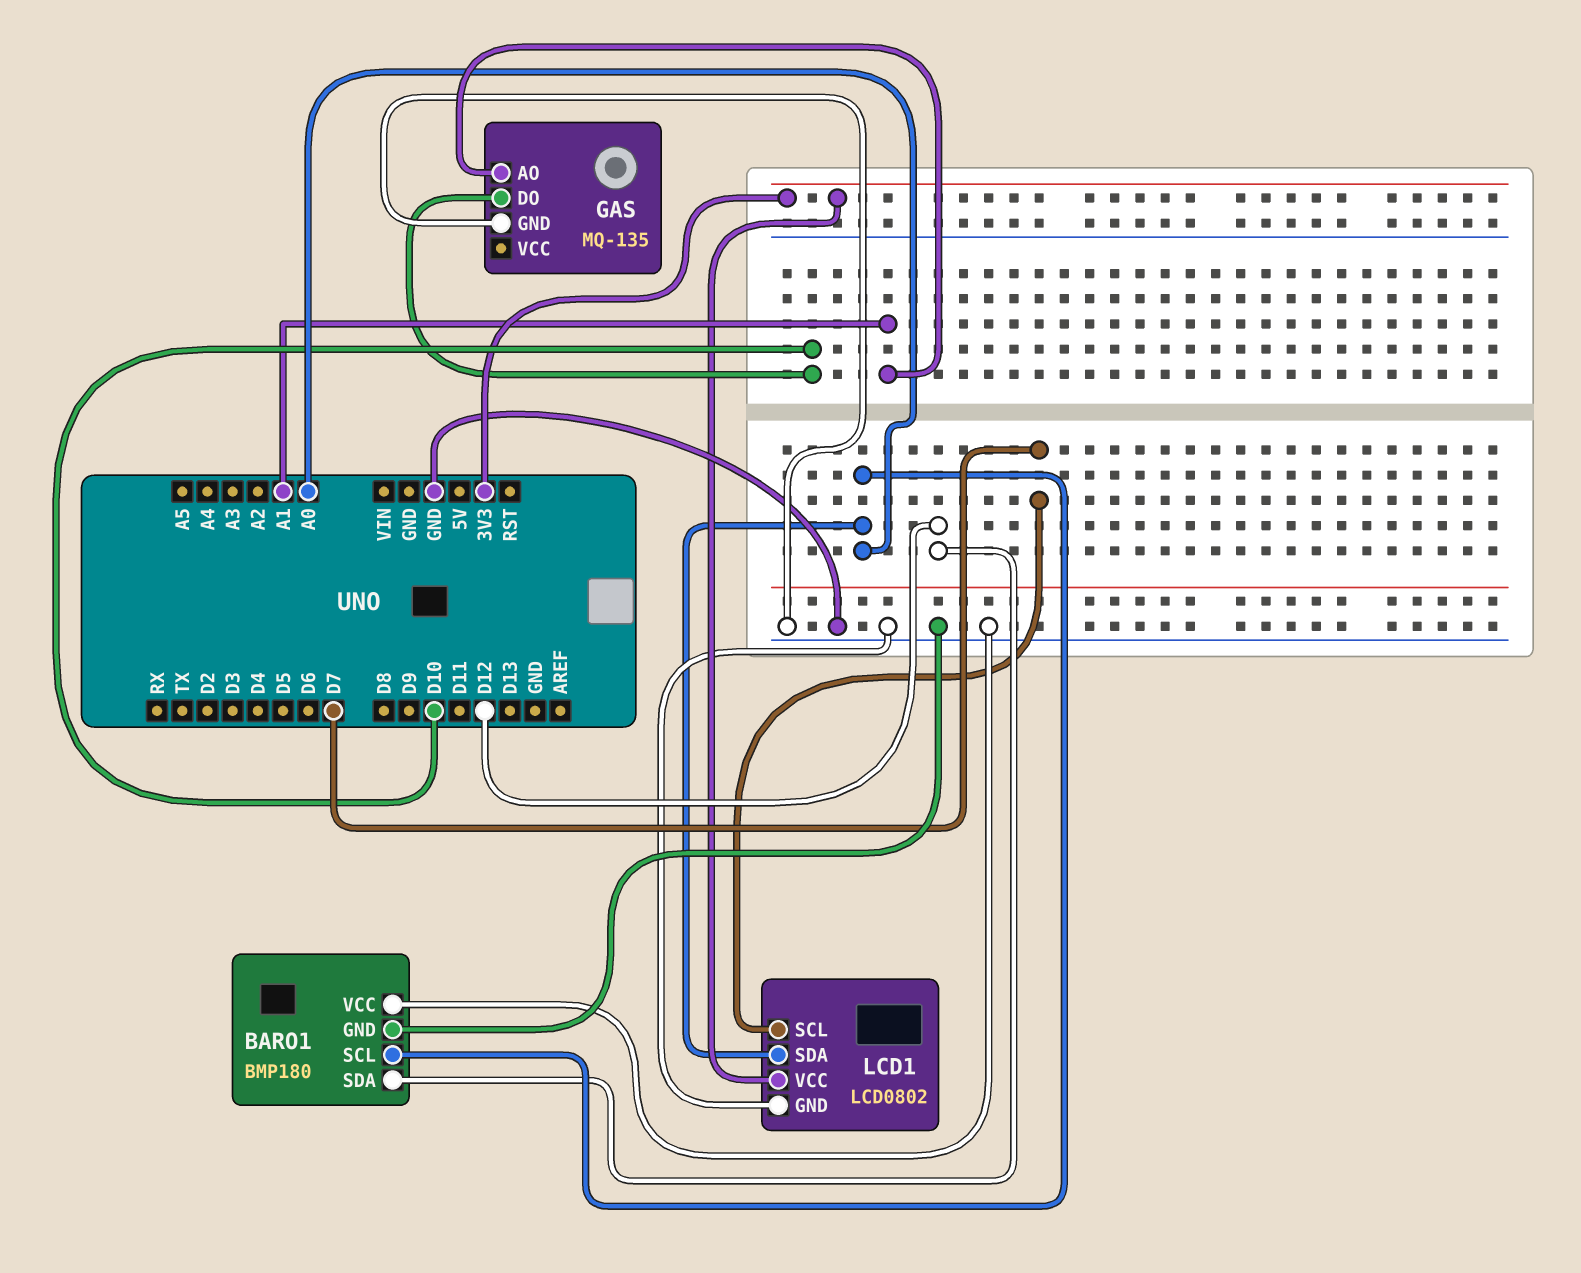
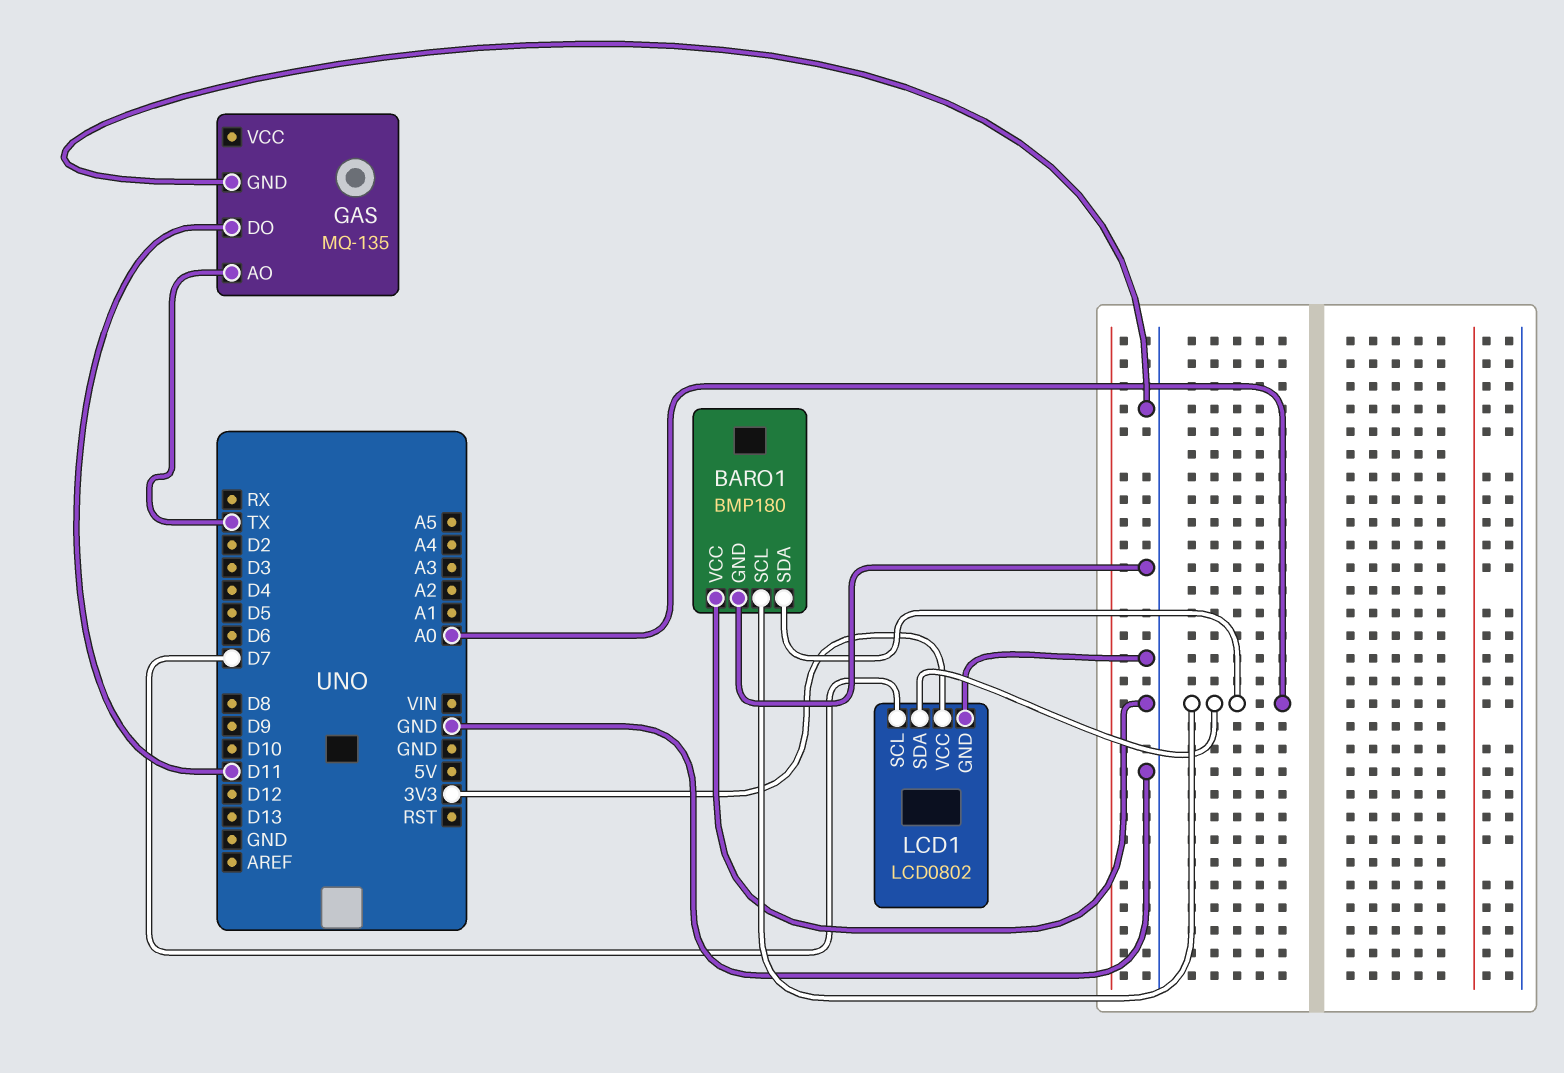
BARO1 pin SDA: D12 -> A0
GAS pin AO: A1 -> TX
GAS pin DO: D10 -> D11

